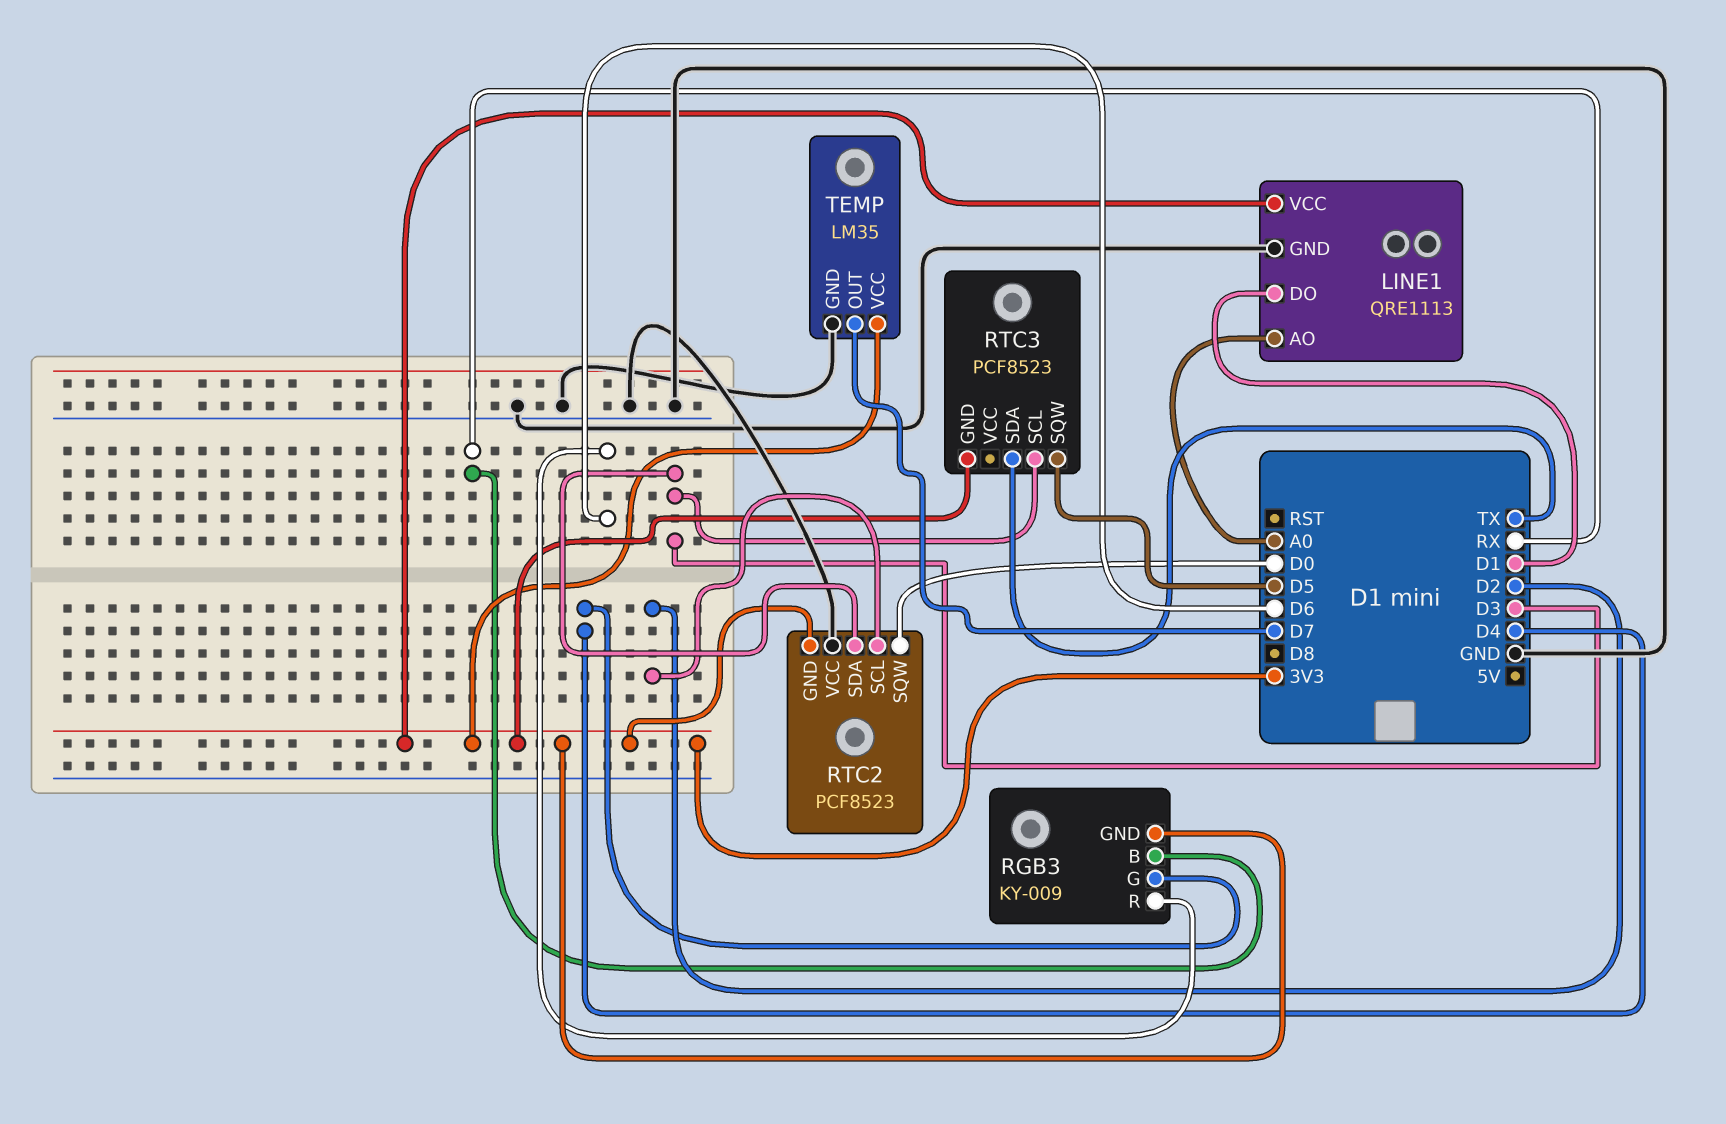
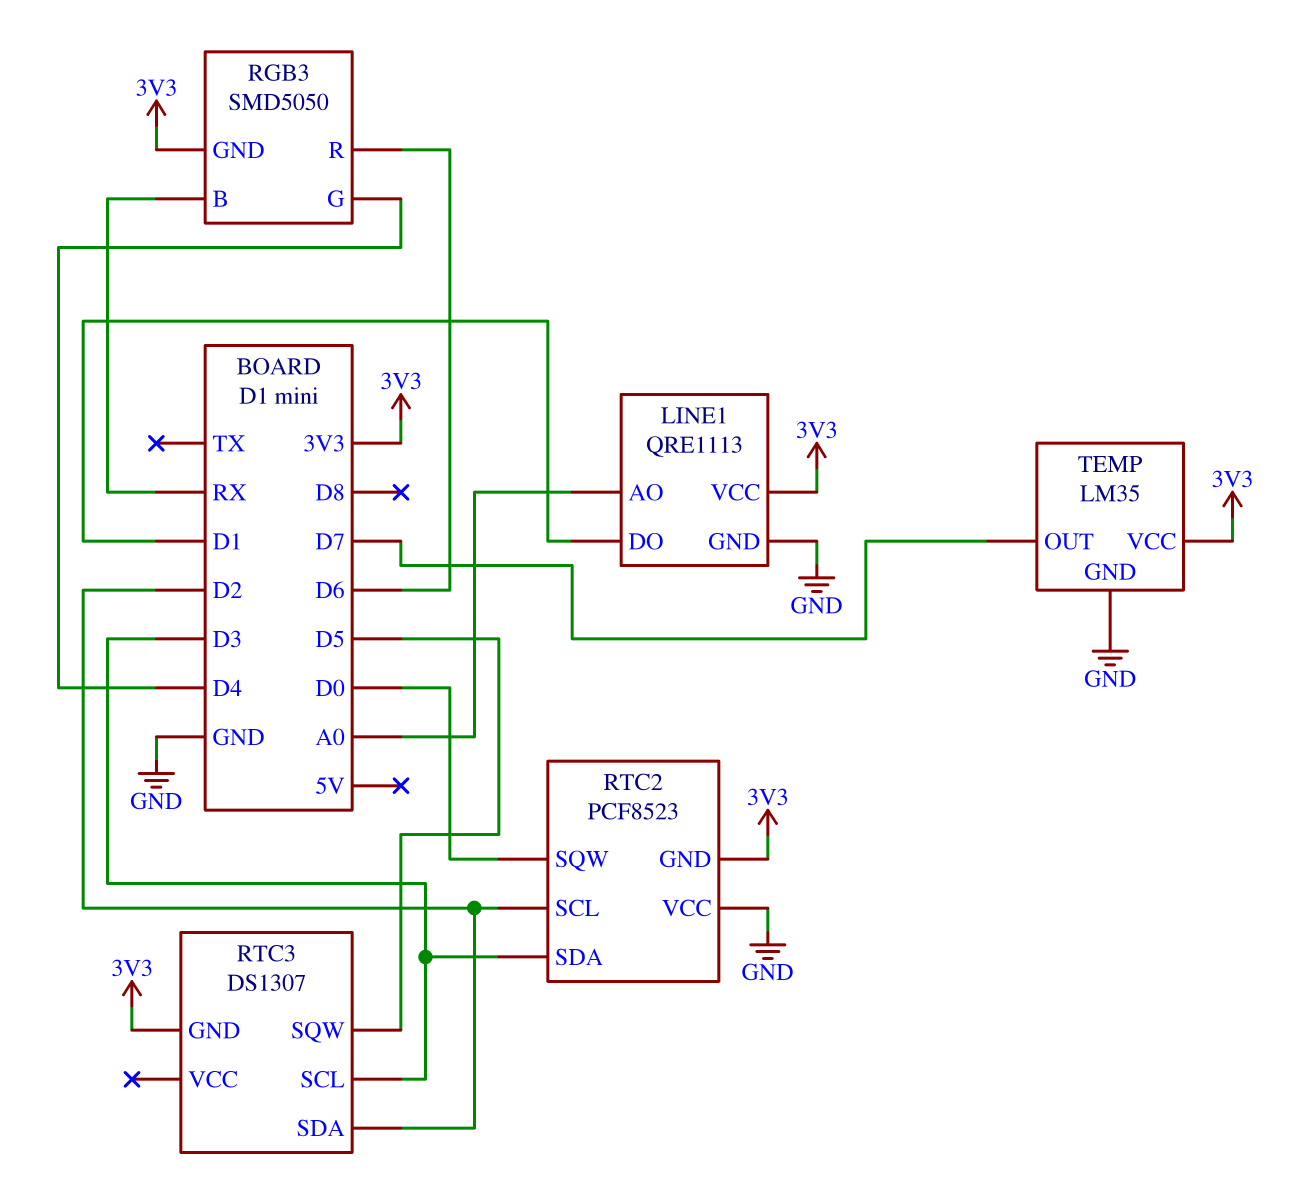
RGB3: KY-009 -> SMD5050
RTC3: PCF8523 -> DS1307
RTC3 pin SDA: TX -> D2

